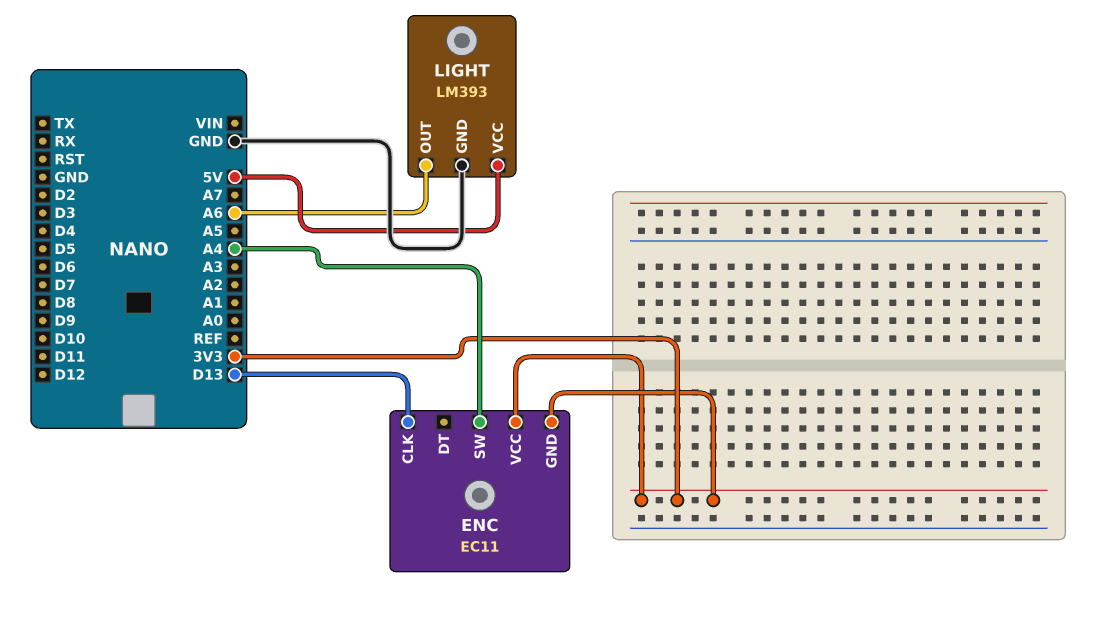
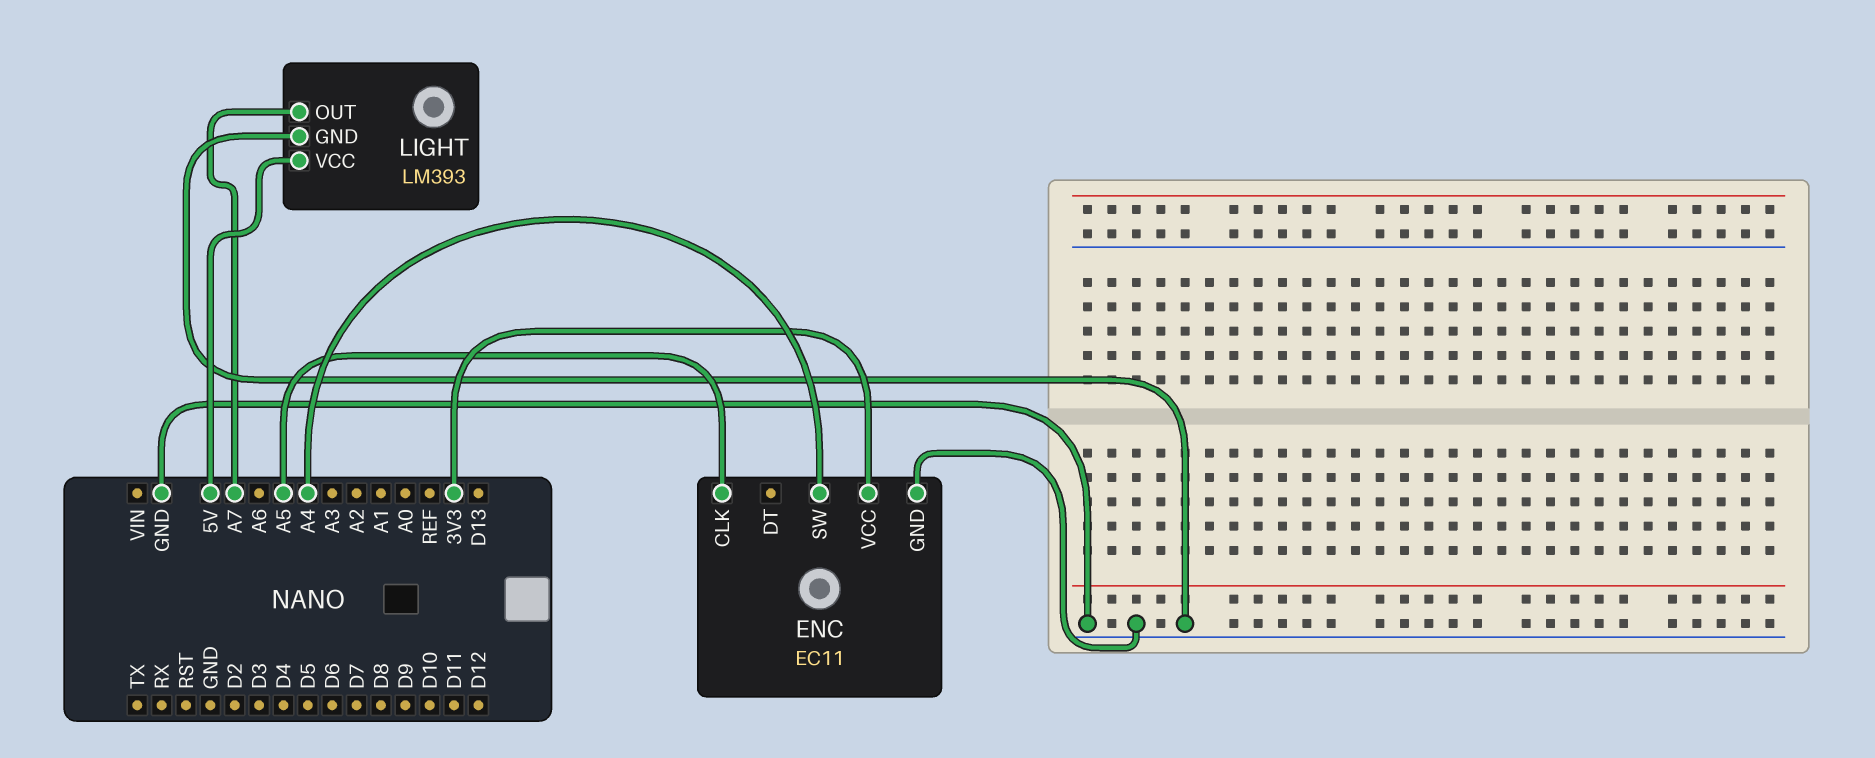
ENC pin CLK: D13 -> A5
ENC pin GND: 3V3 -> GND
LIGHT pin OUT: A6 -> A7

